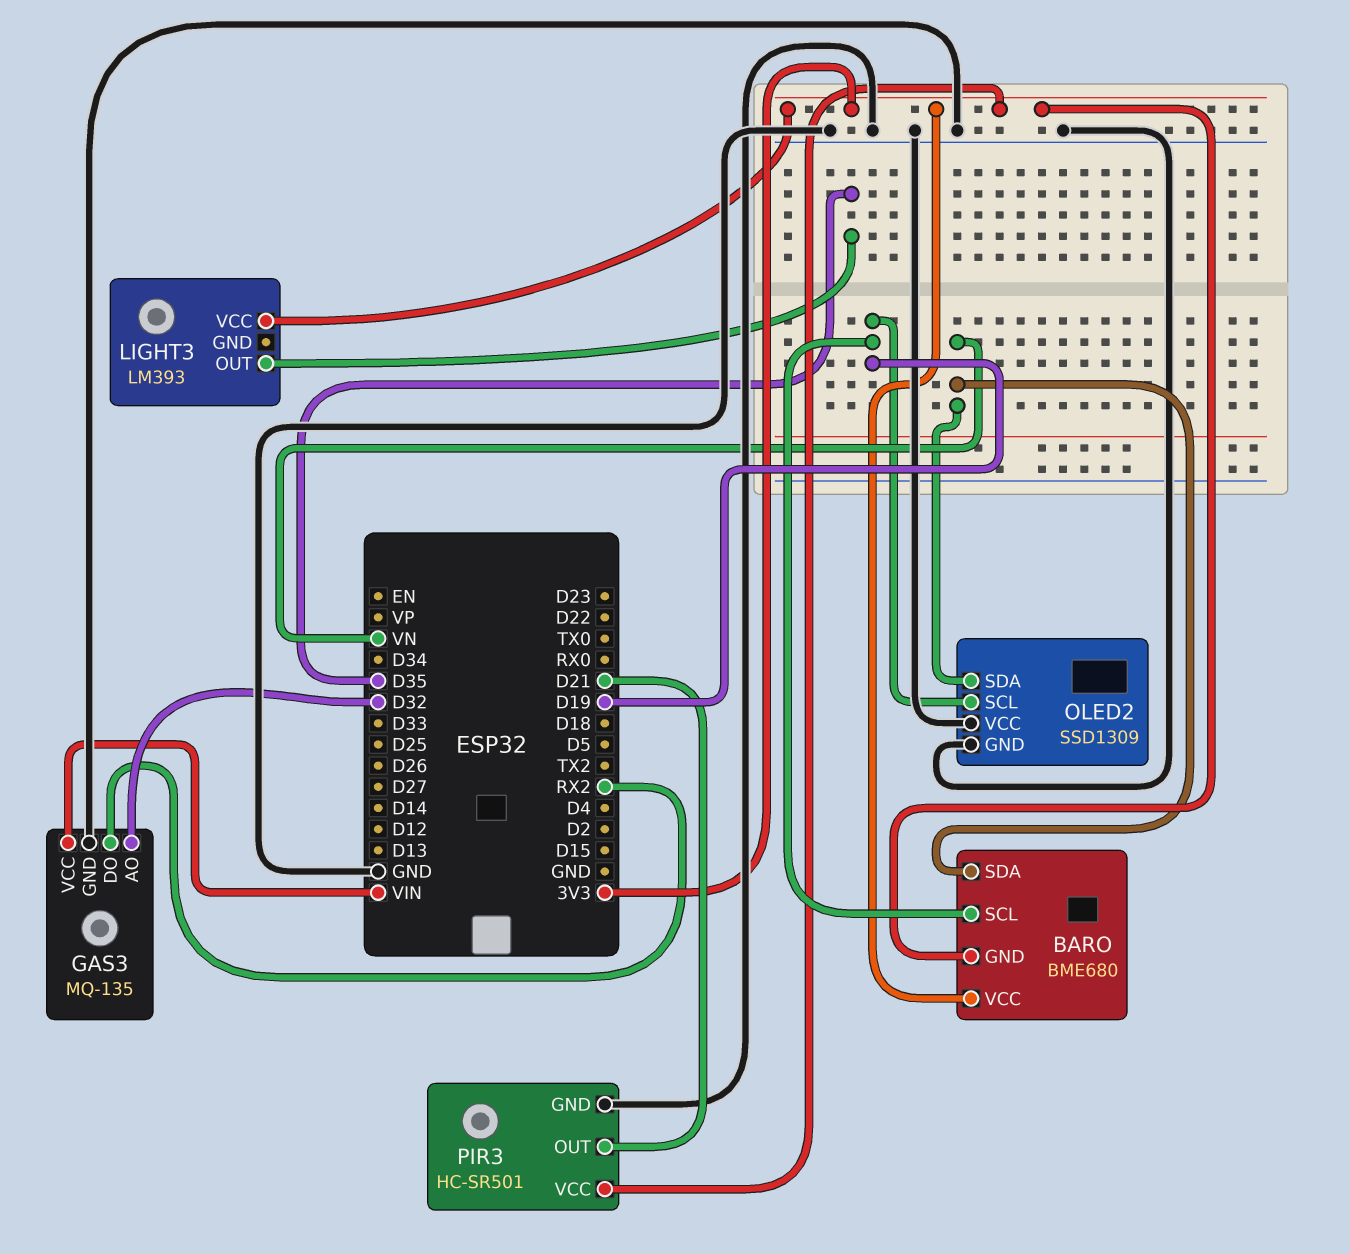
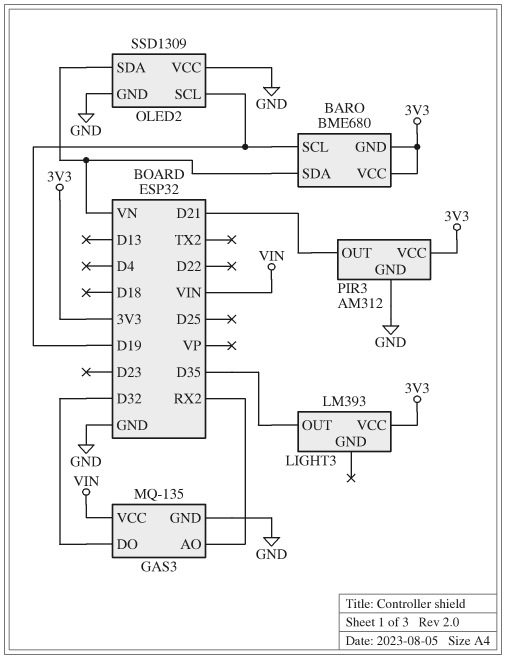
GAS3 pin AO: D32 -> RX2
GAS3 pin DO: RX2 -> D32
PIR3: HC-SR501 -> AM312

